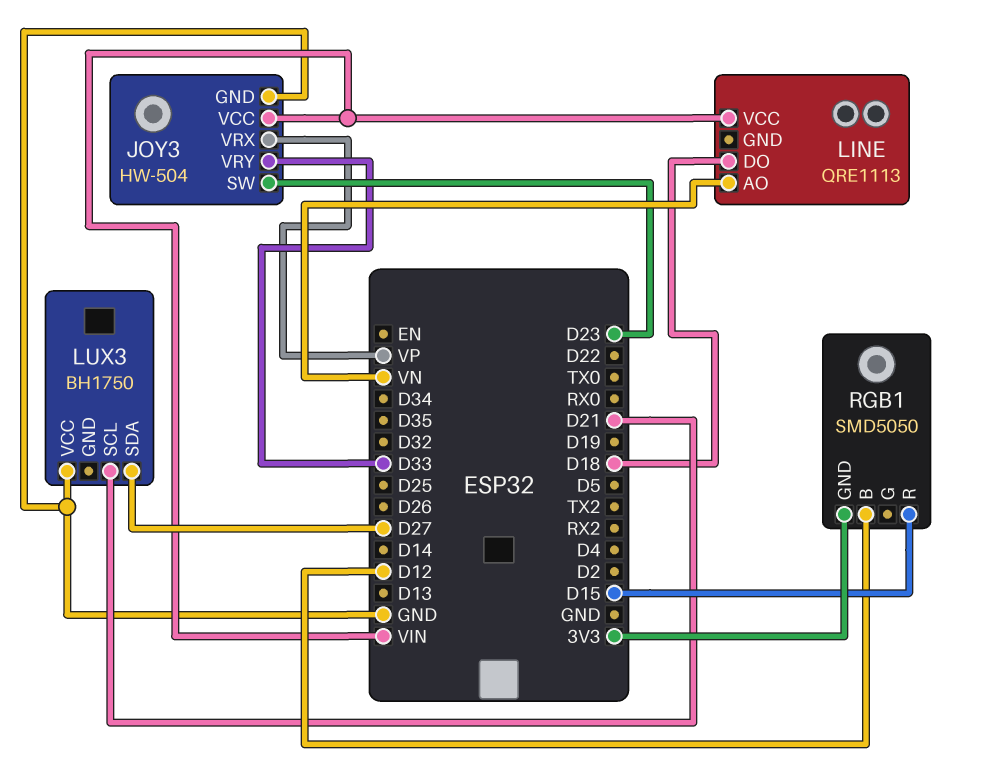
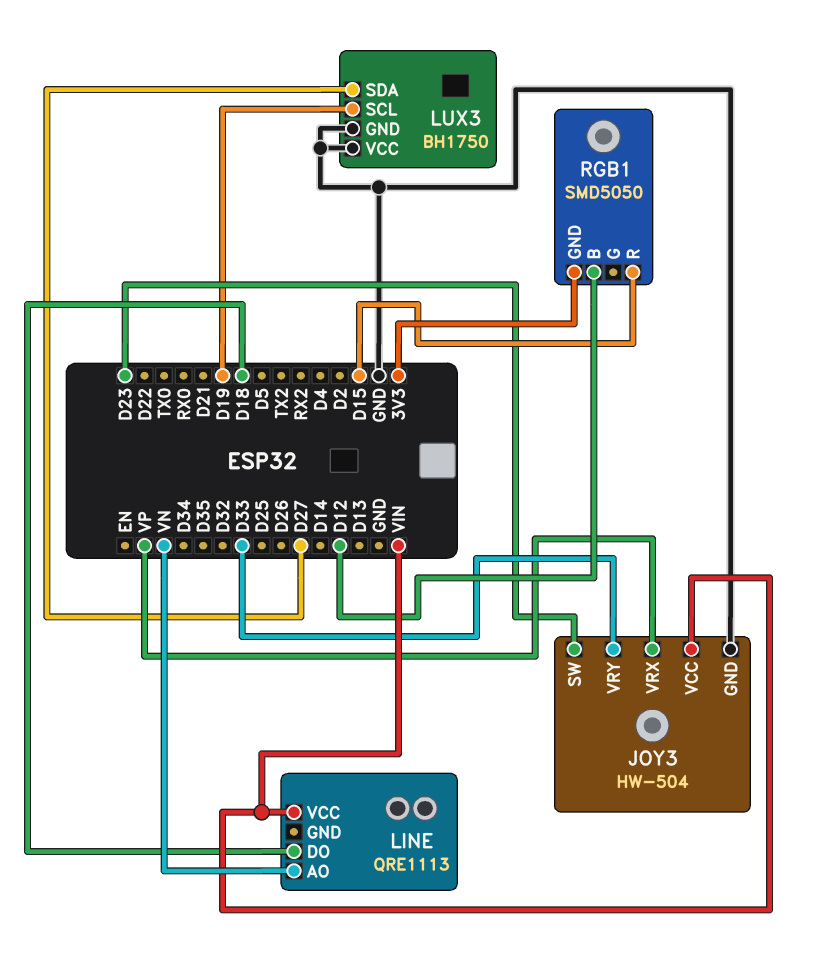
LUX3 pin GND: none -> GND
LUX3 pin SCL: D21 -> D19

